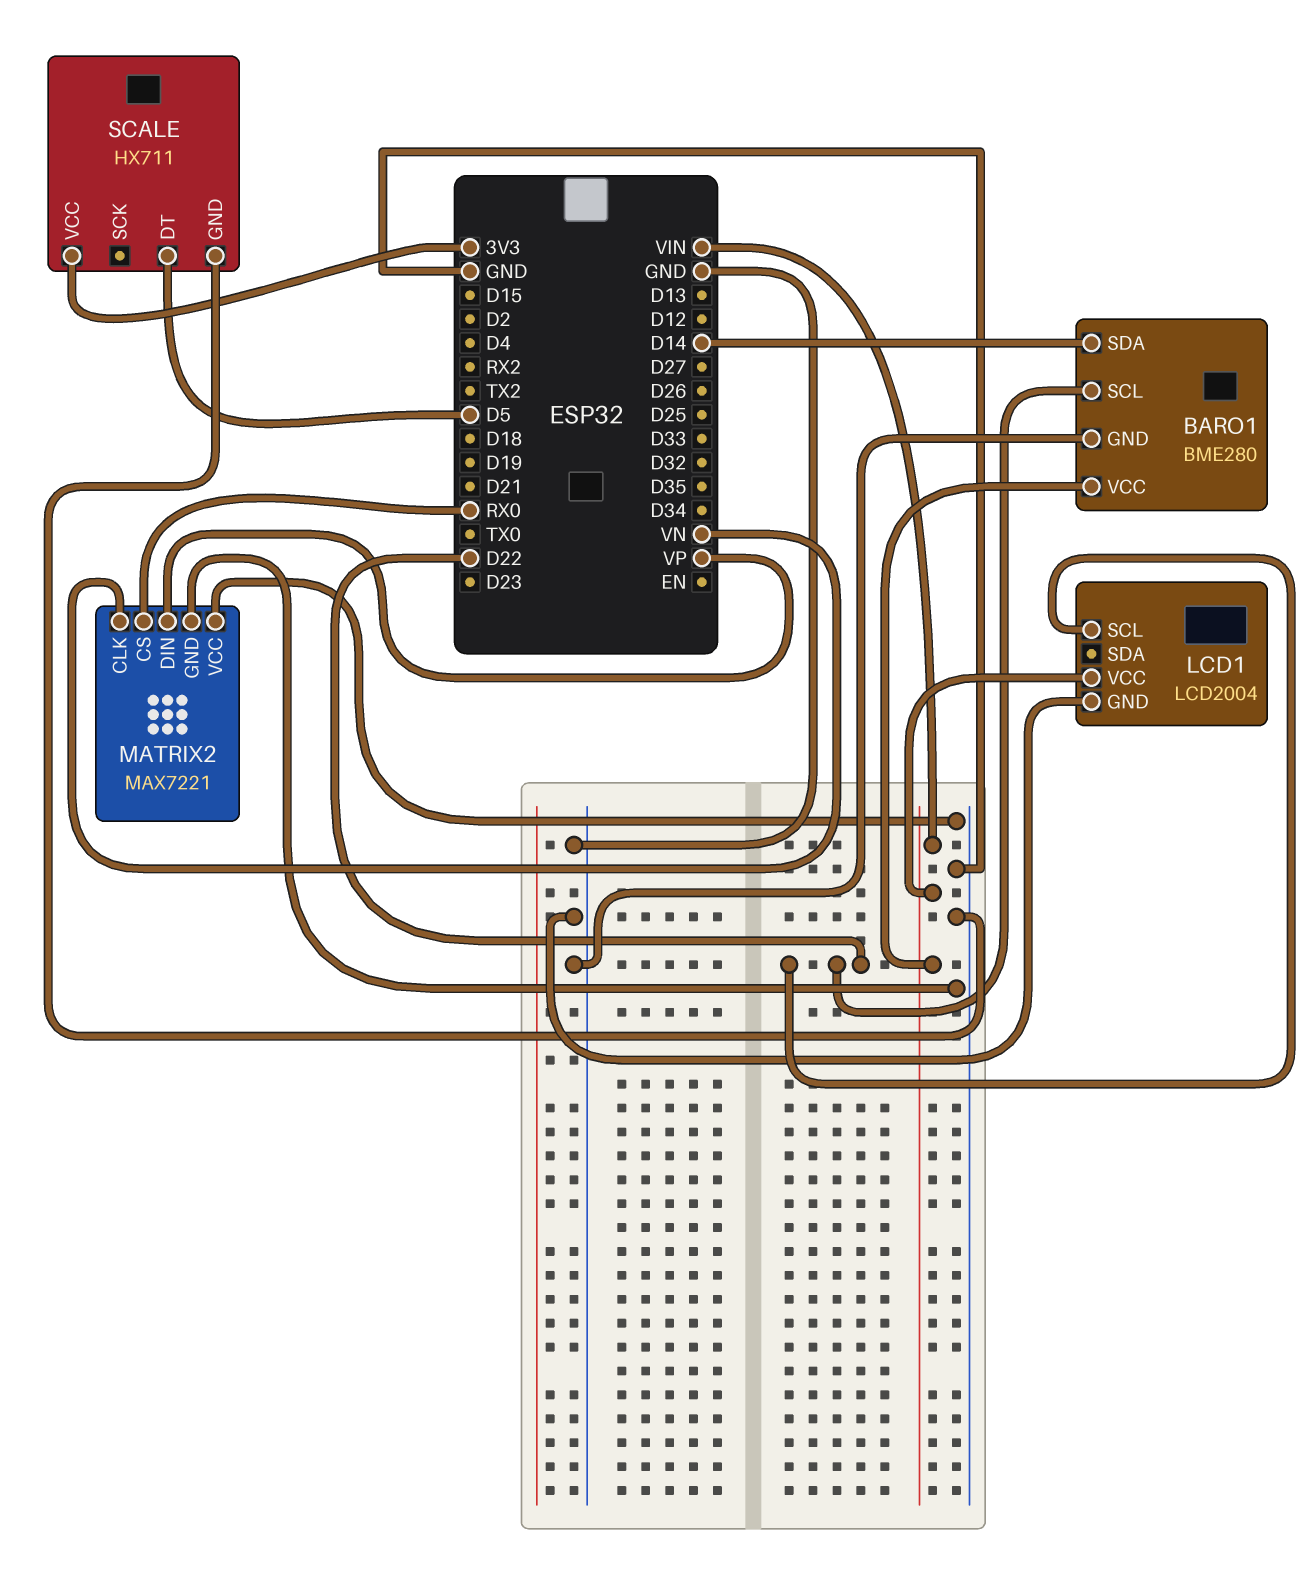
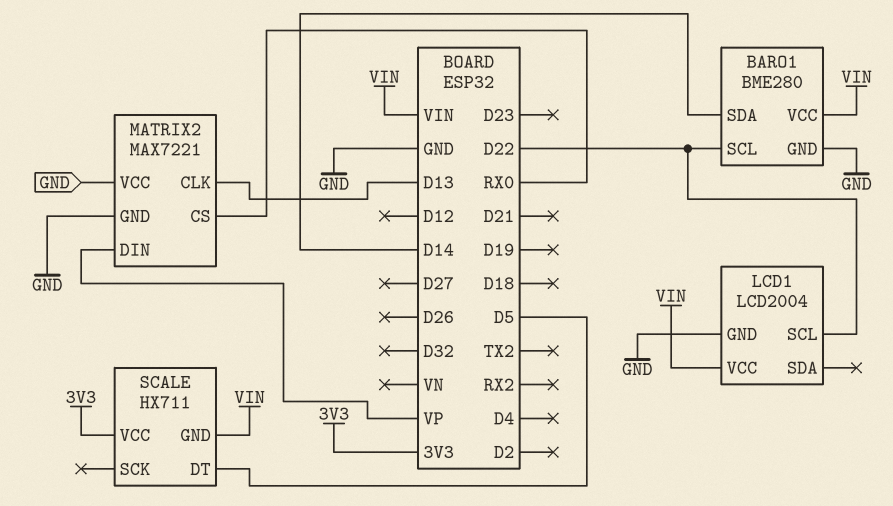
MATRIX2 pin CLK: VN -> D13
SCALE pin GND: GND -> VIN

